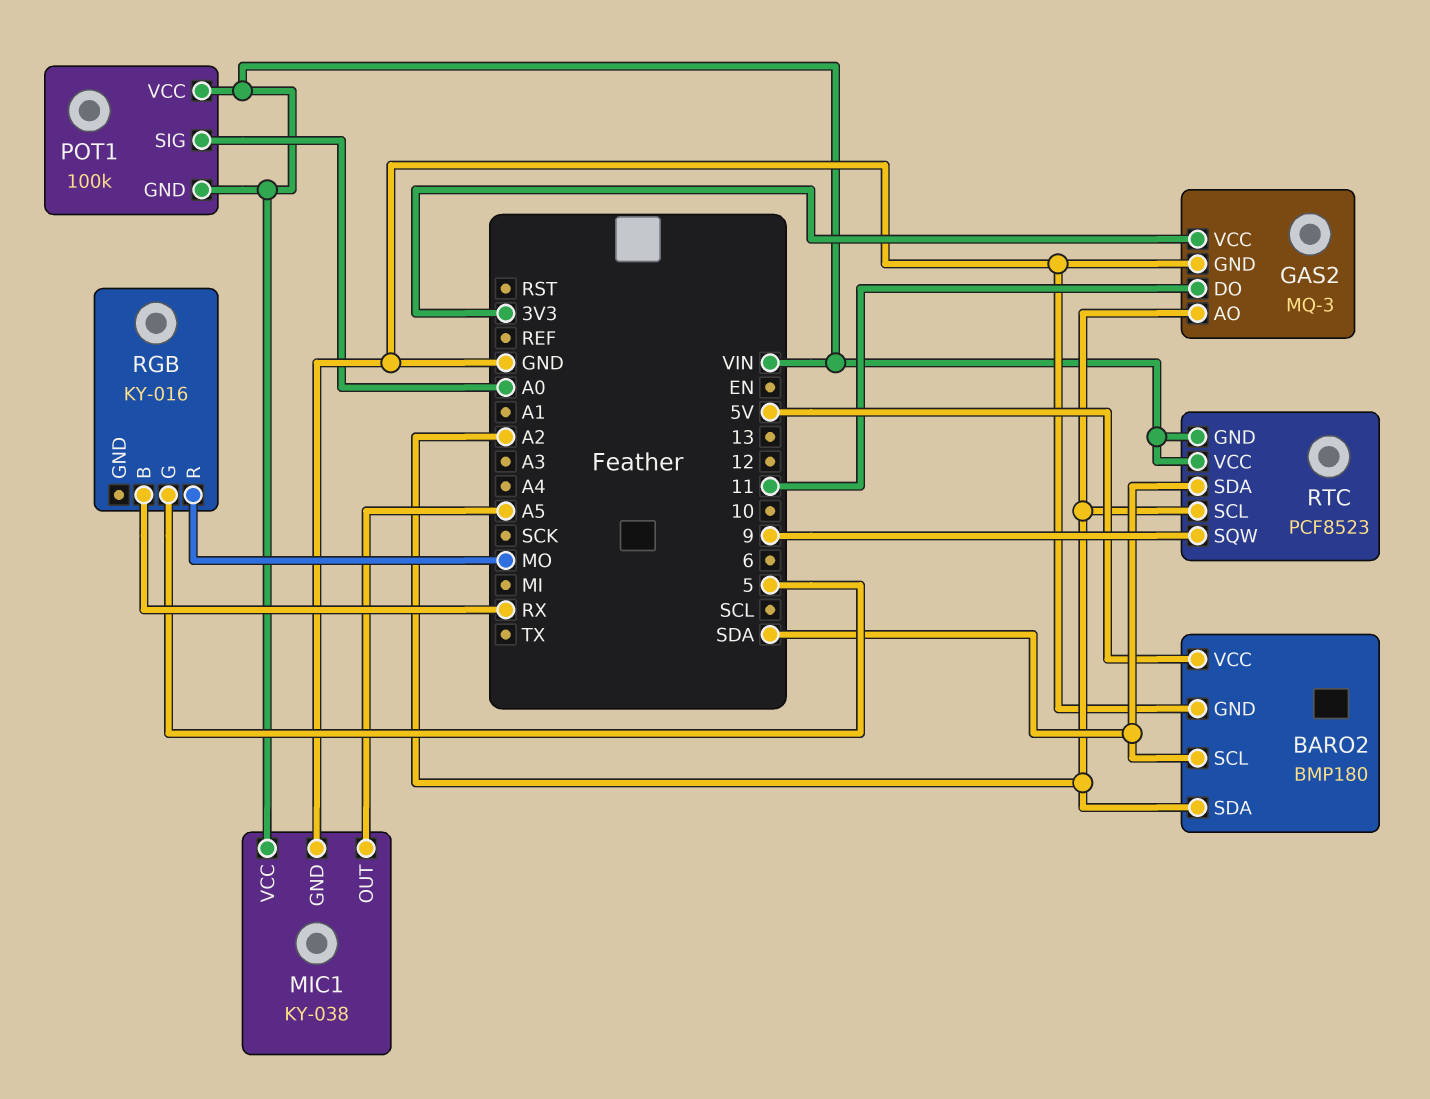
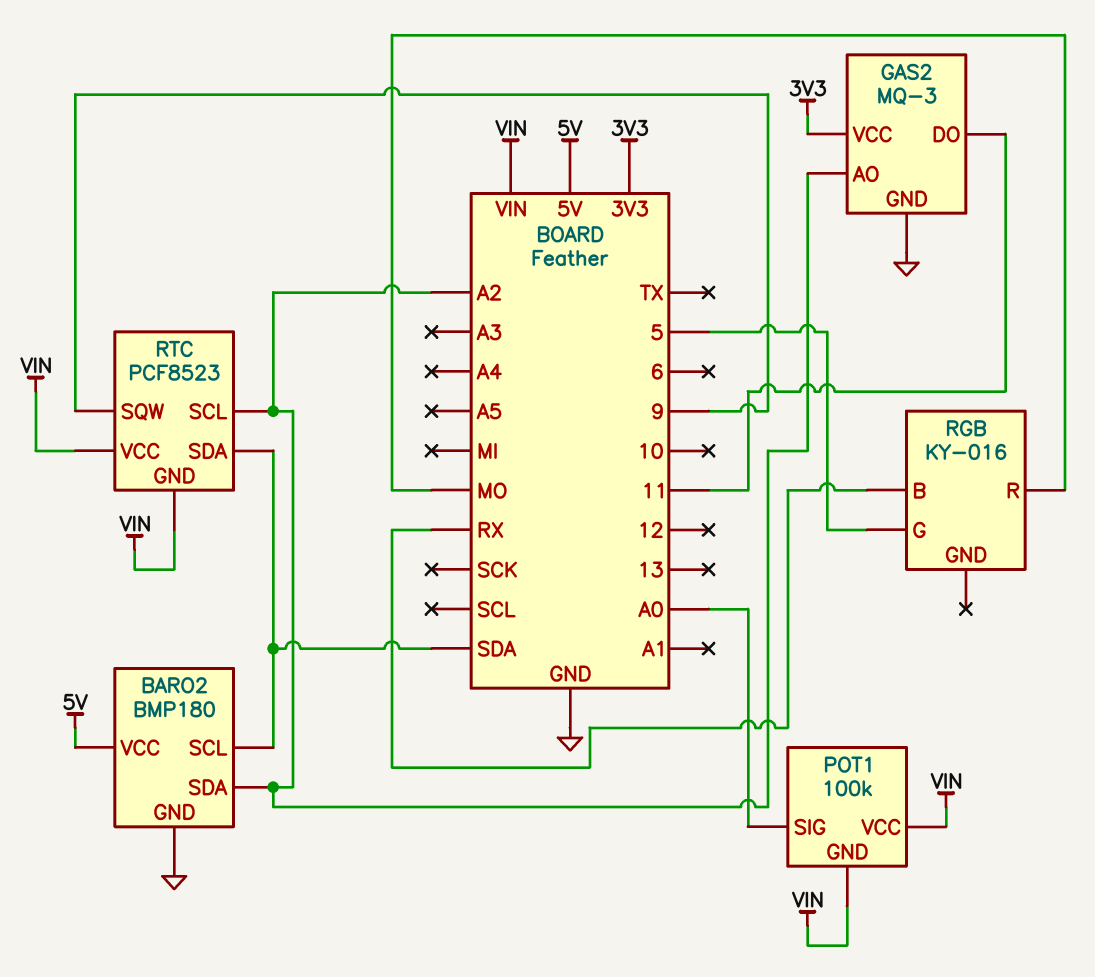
MIC1: KY-038 -> none
MIC1 pin GND: GND -> none
MIC1 pin OUT: A5 -> none
MIC1 pin VCC: VIN -> none

